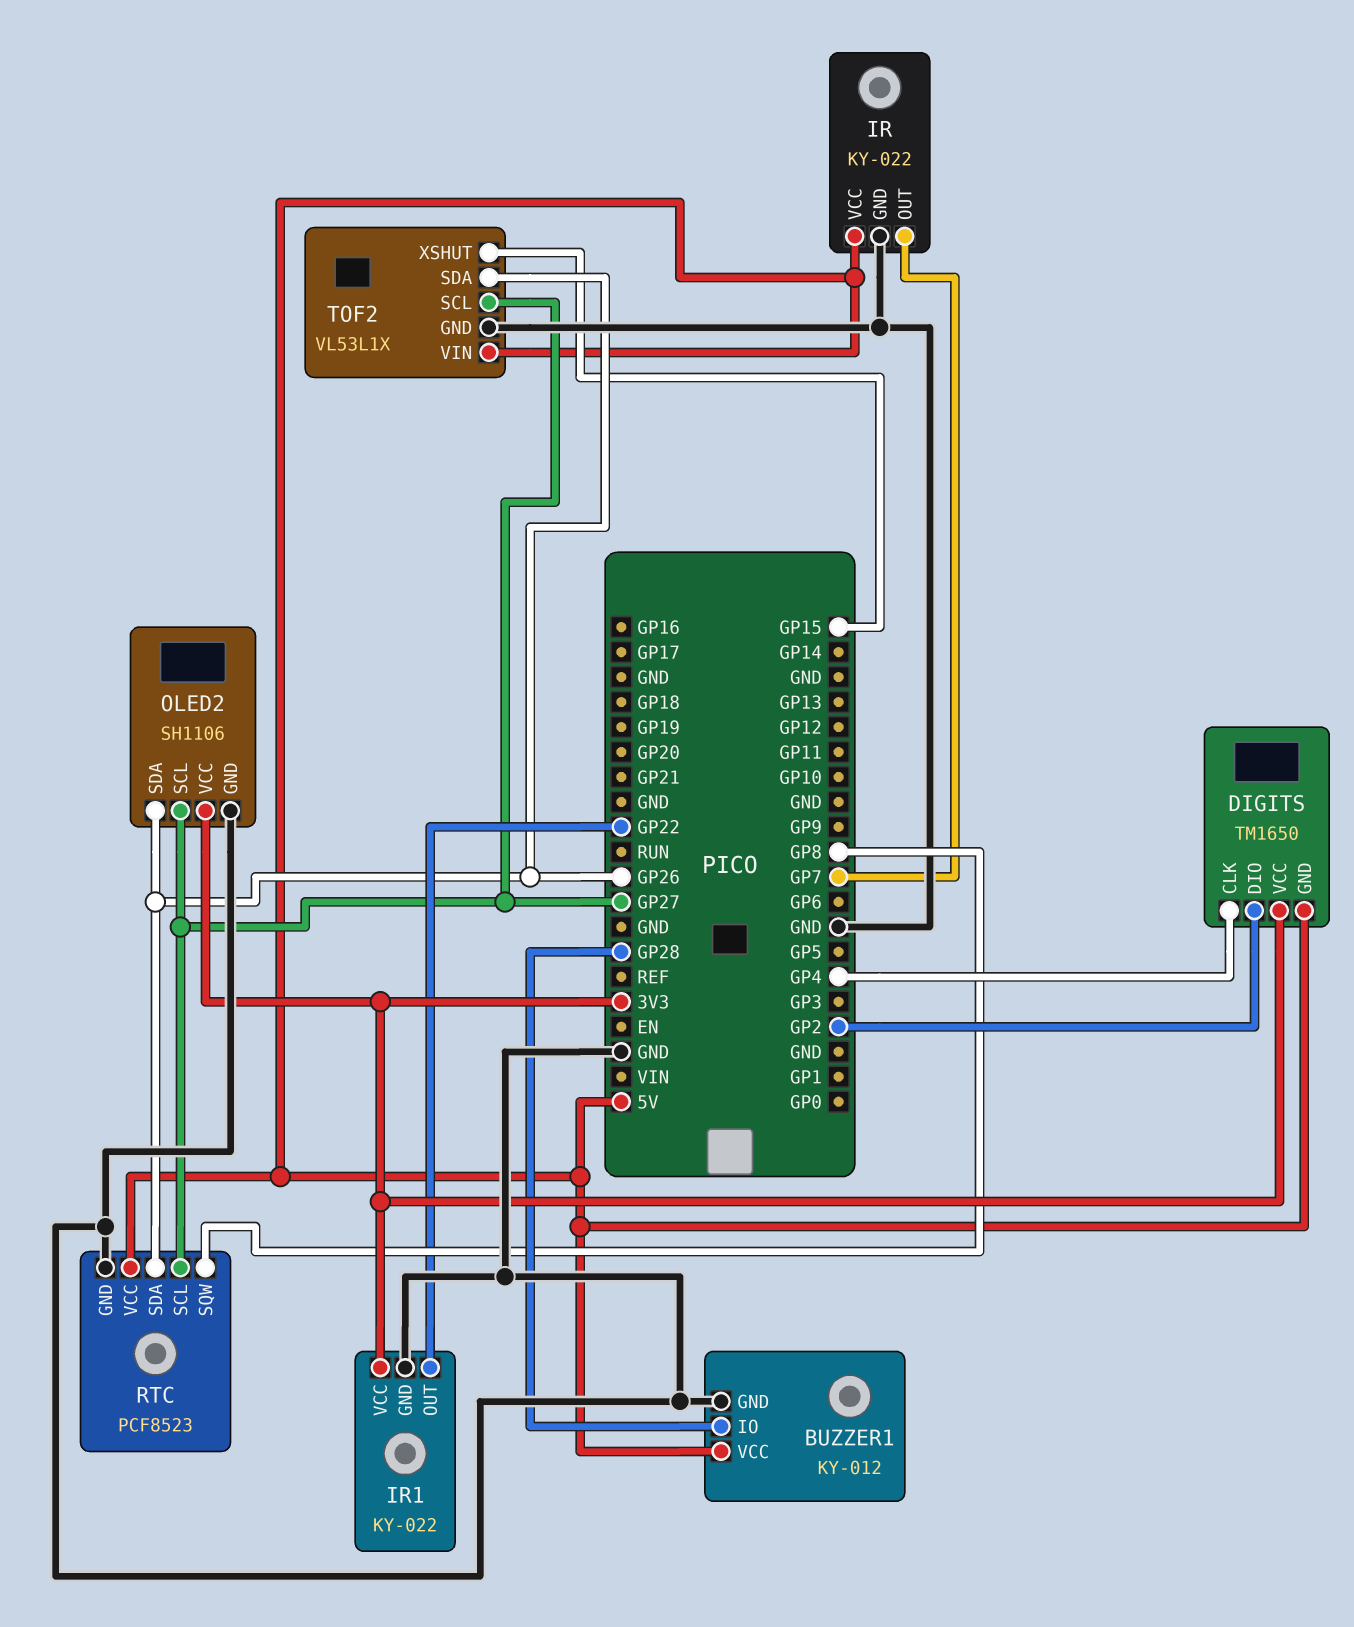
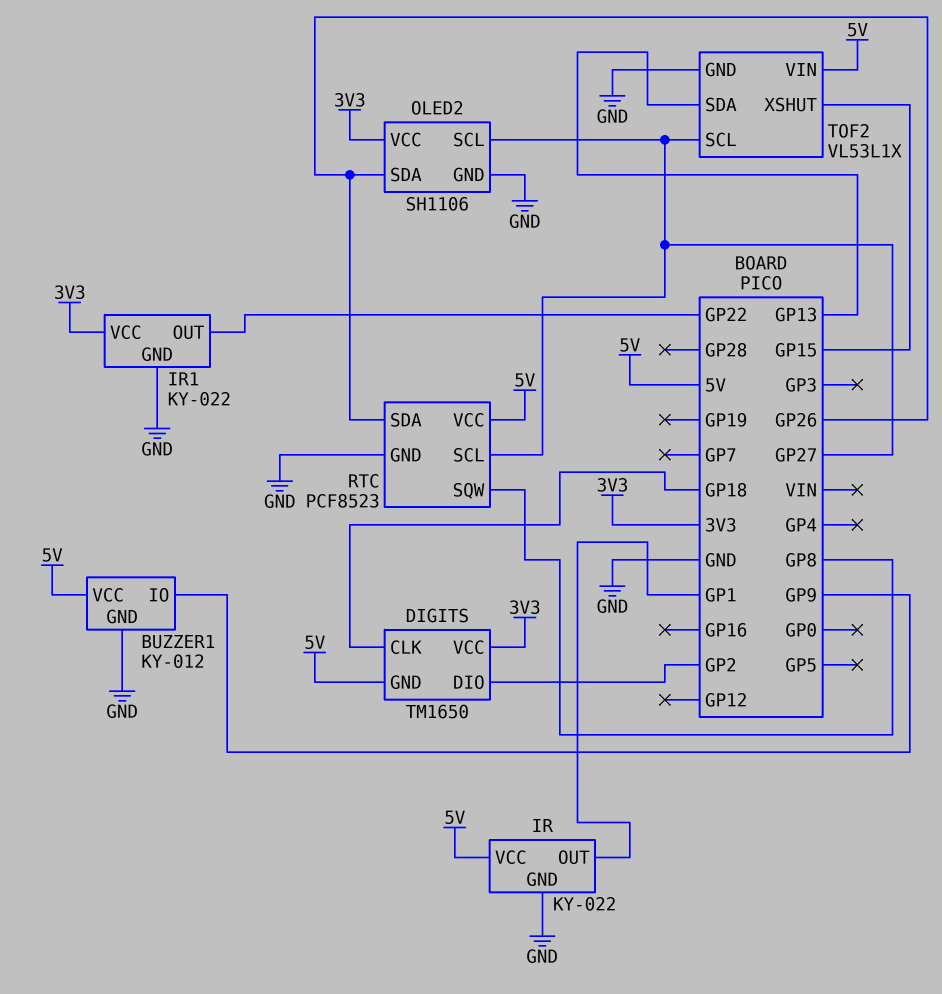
BUZZER1 pin IO: GP28 -> GP9
DIGITS pin CLK: GP4 -> GP18
IR pin OUT: GP7 -> GP1
TOF2 pin SDA: GP26 -> GP13

